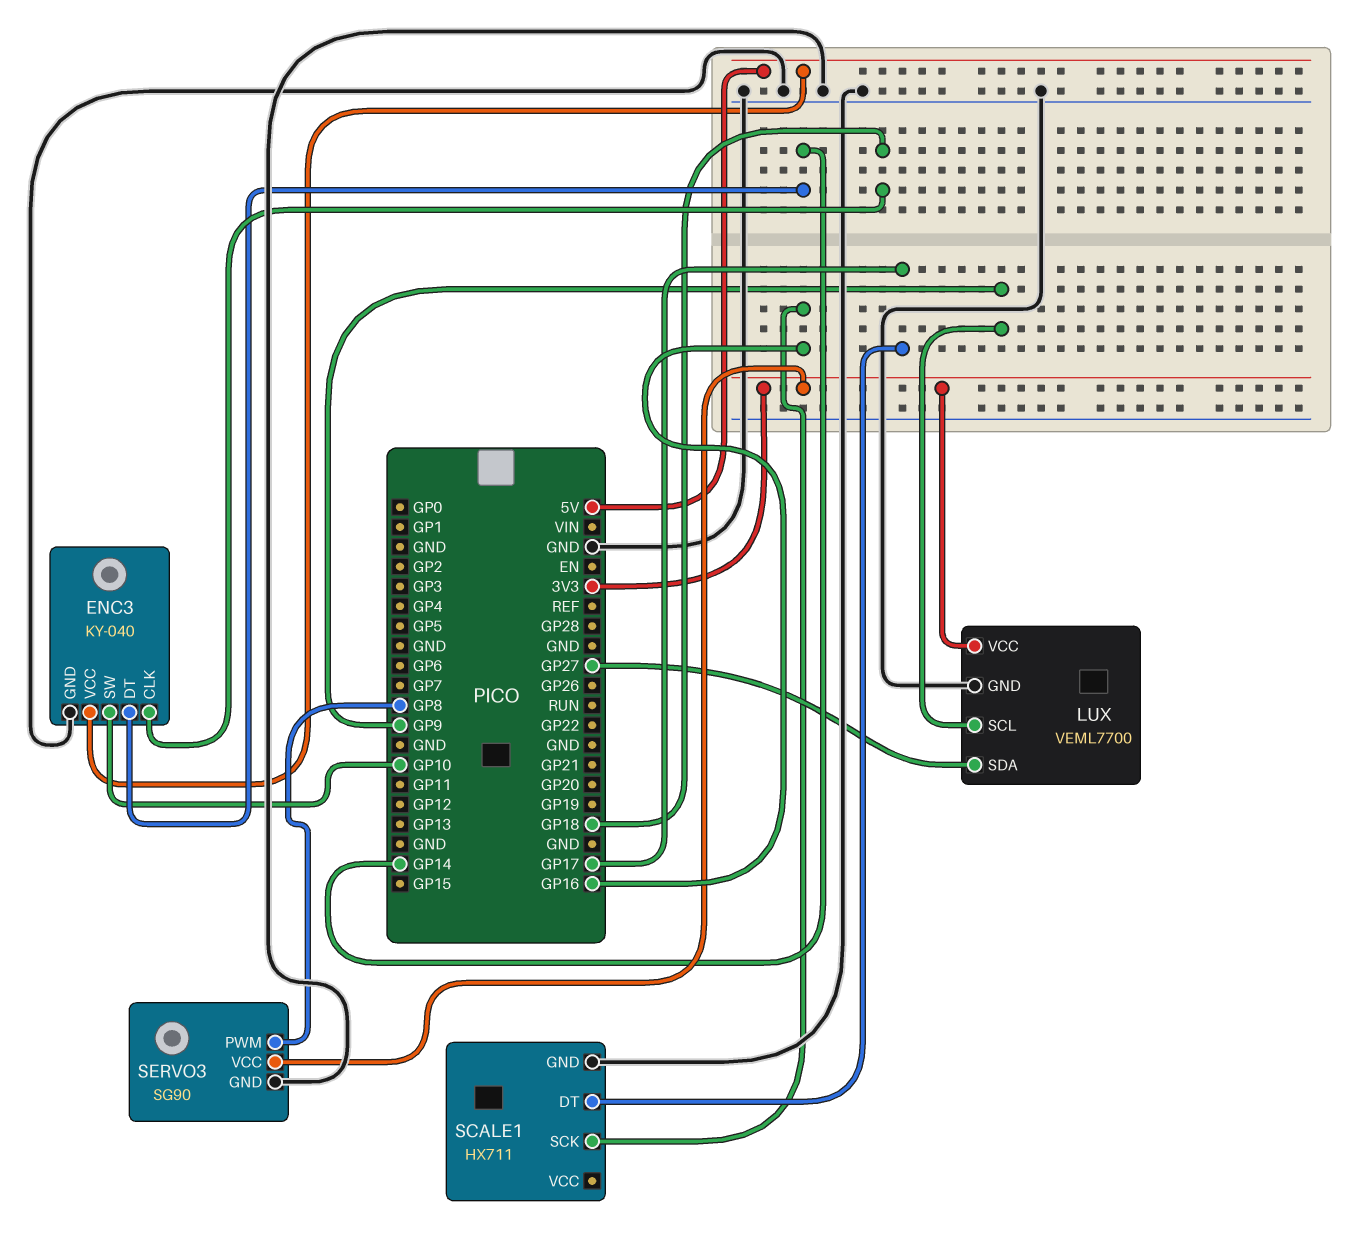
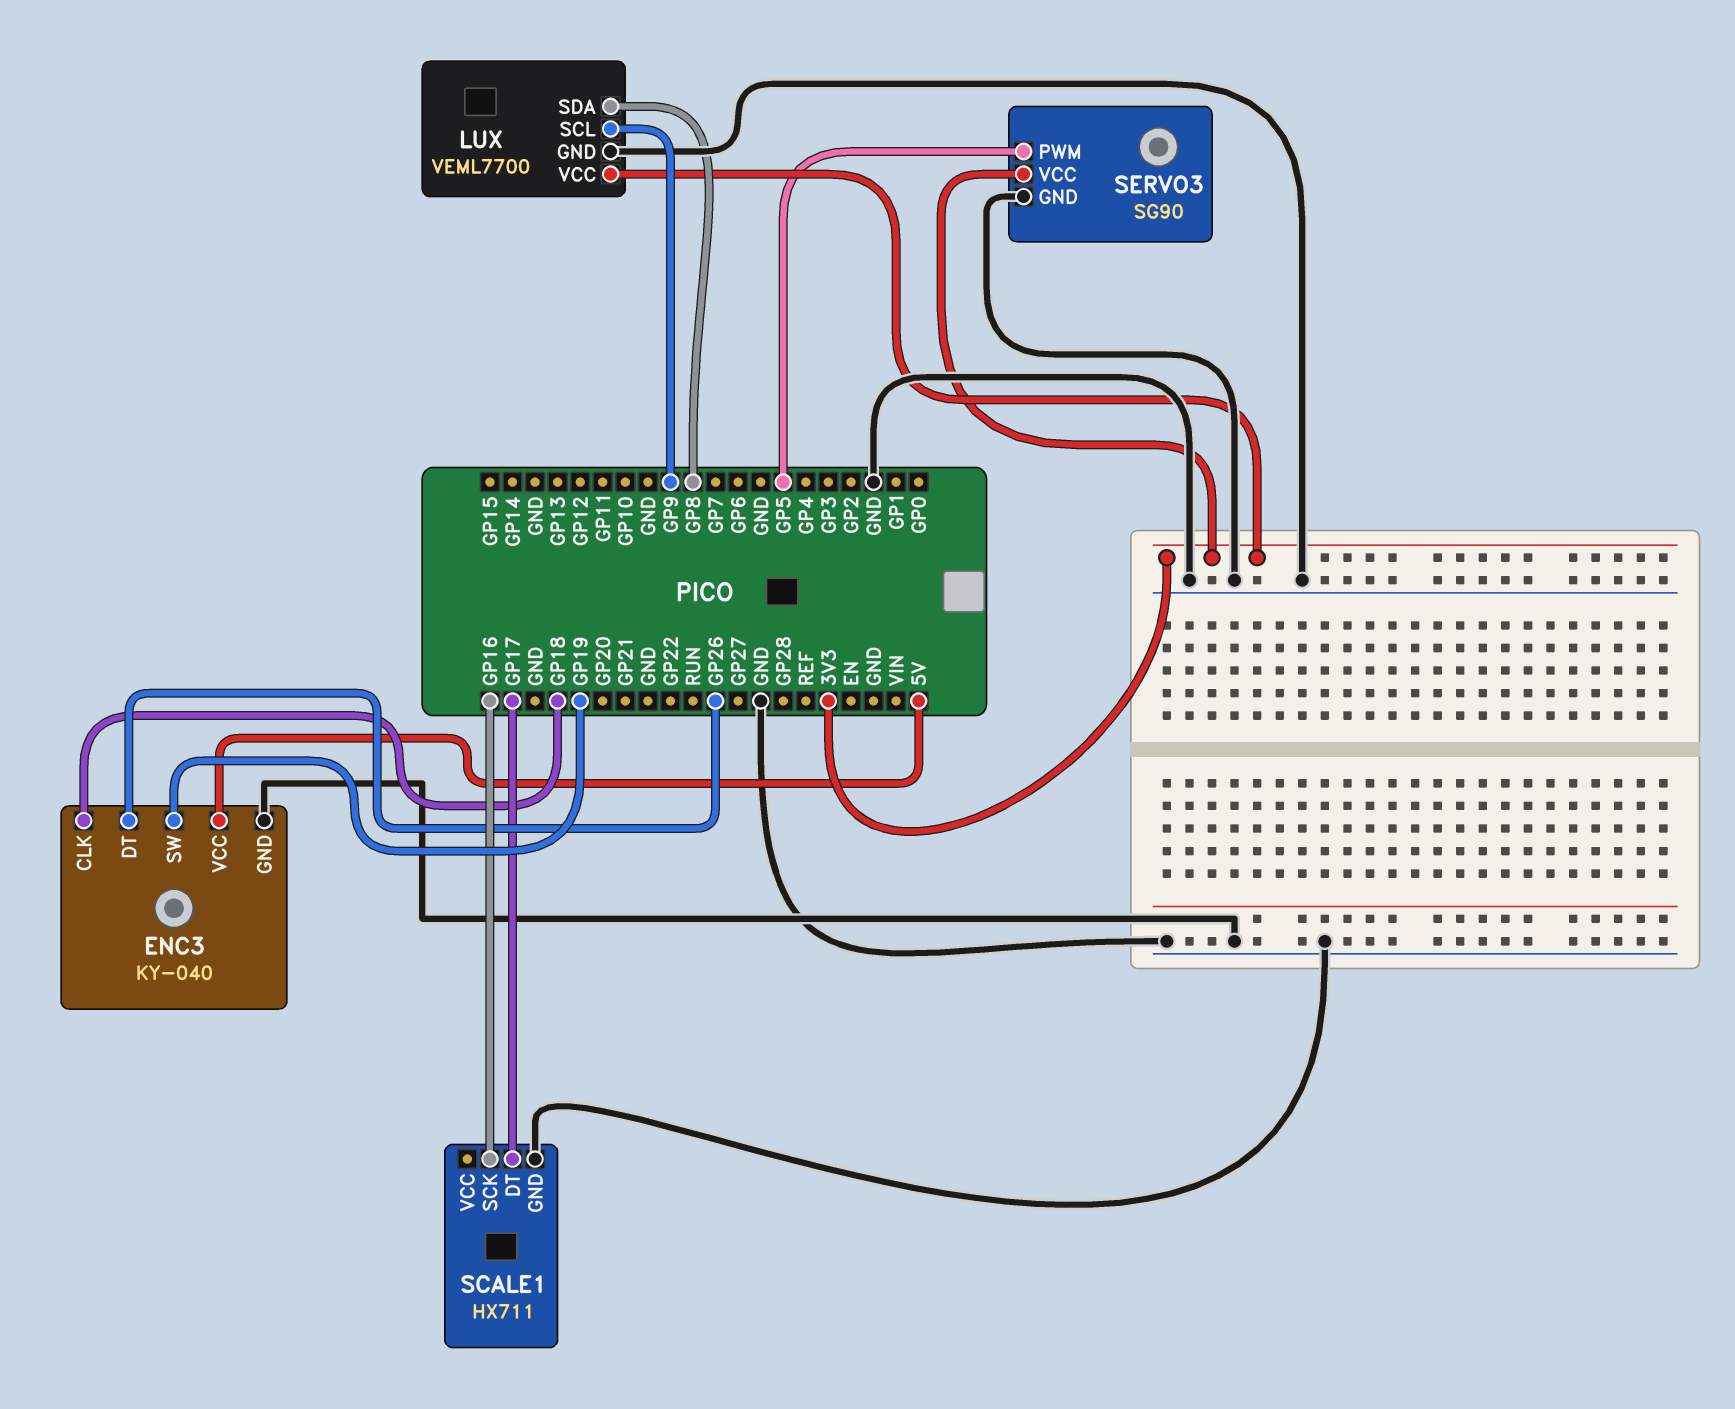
ENC3 pin DT: GP14 -> GP26
ENC3 pin SW: GP10 -> GP19
LUX pin SDA: GP27 -> GP8
SERVO3 pin PWM: GP8 -> GP5

